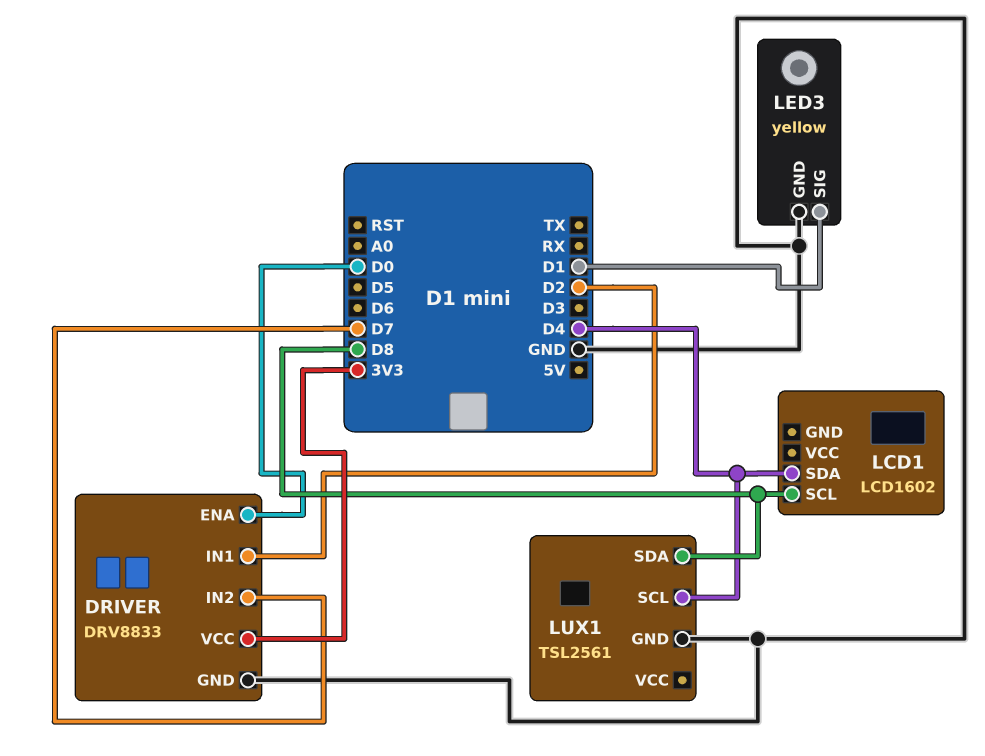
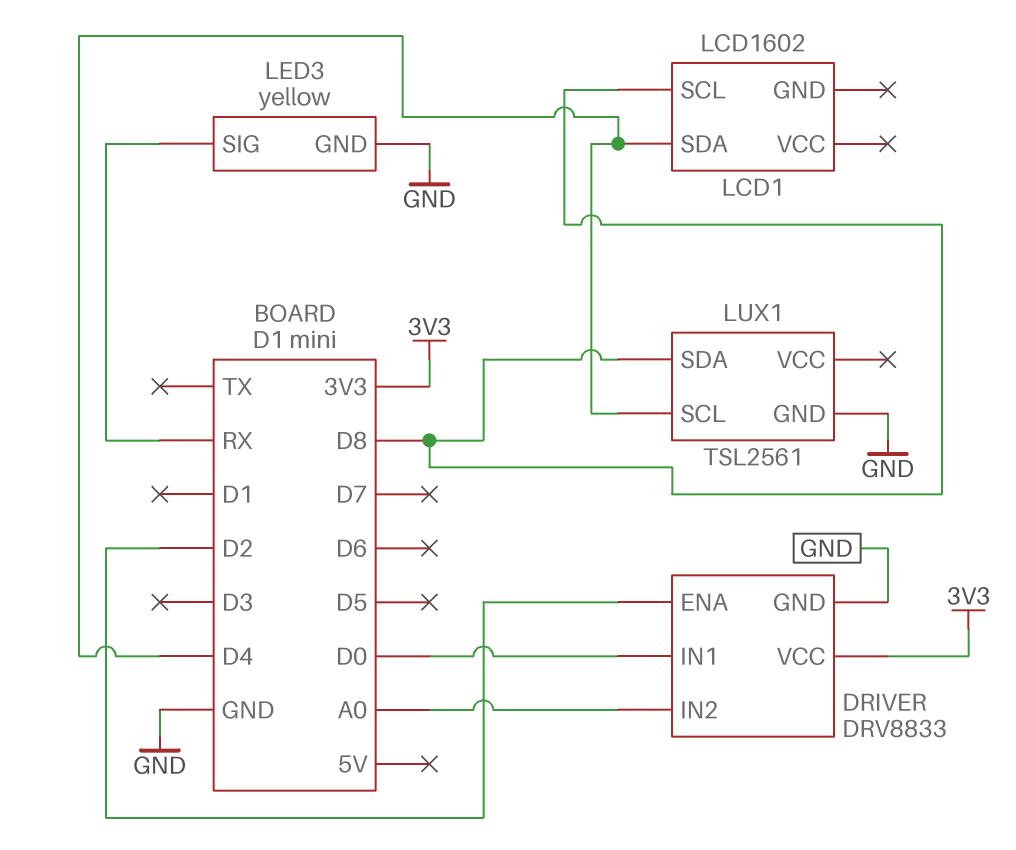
DRIVER pin ENA: D0 -> D2
DRIVER pin IN1: D2 -> D0
DRIVER pin IN2: D7 -> A0
LED3 pin SIG: D1 -> RX

